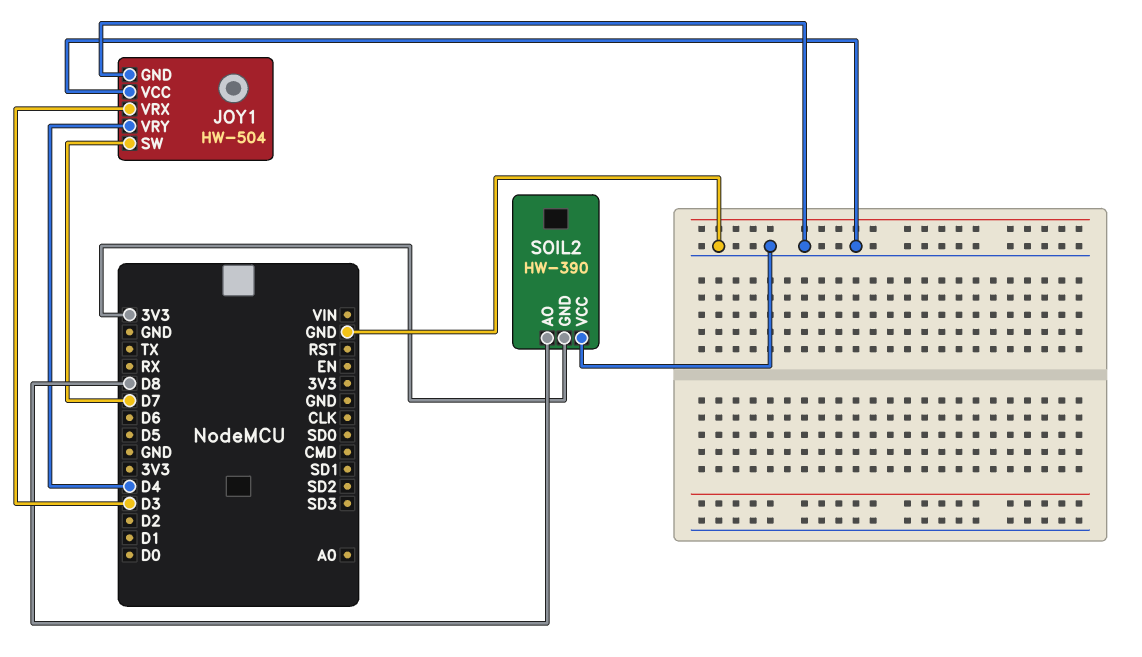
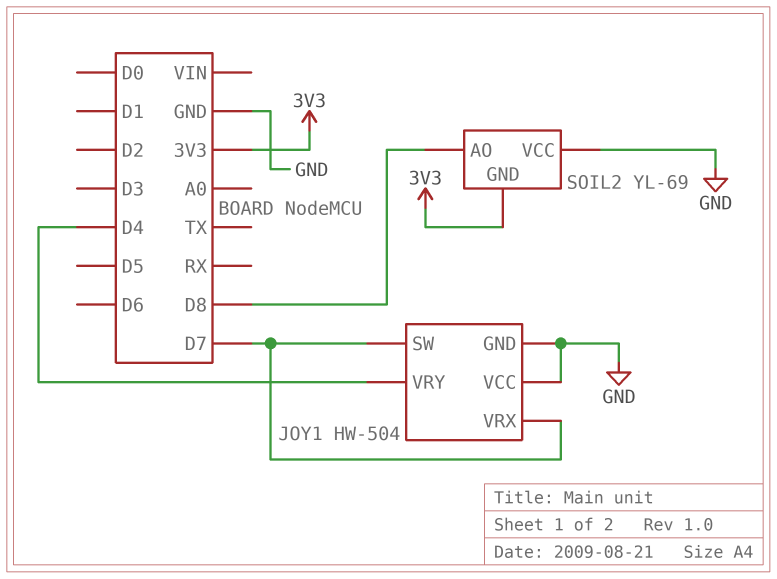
JOY1 pin VRX: D3 -> D7
SOIL2: HW-390 -> YL-69

